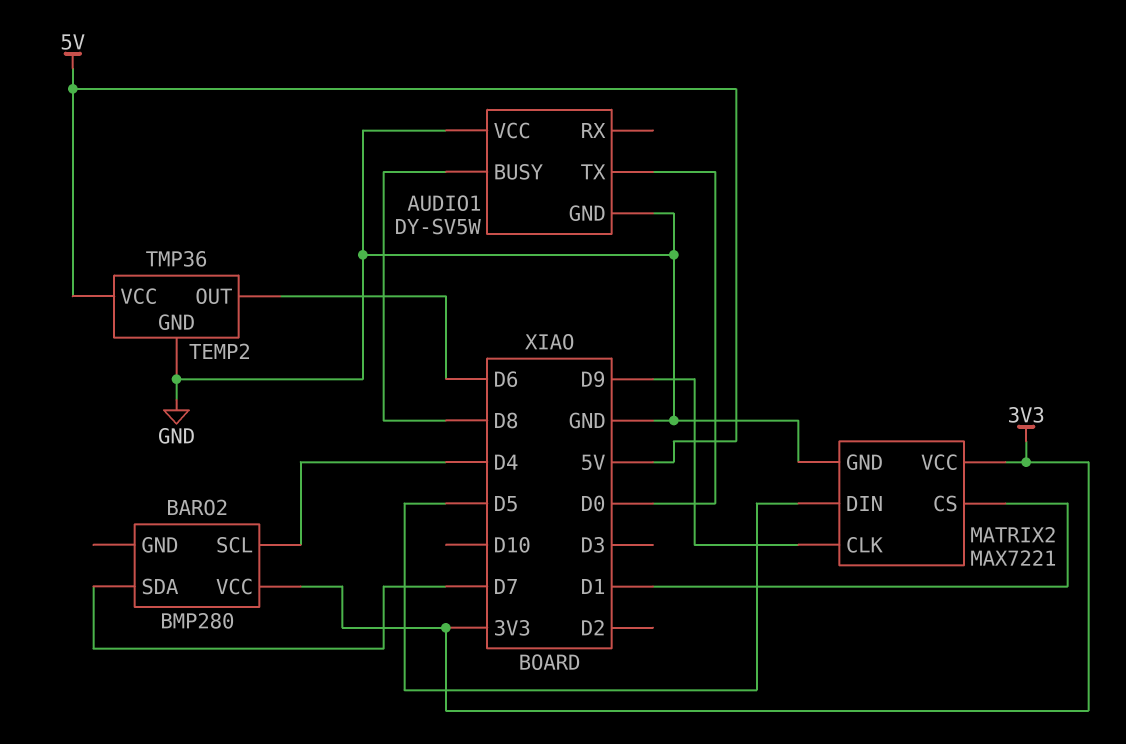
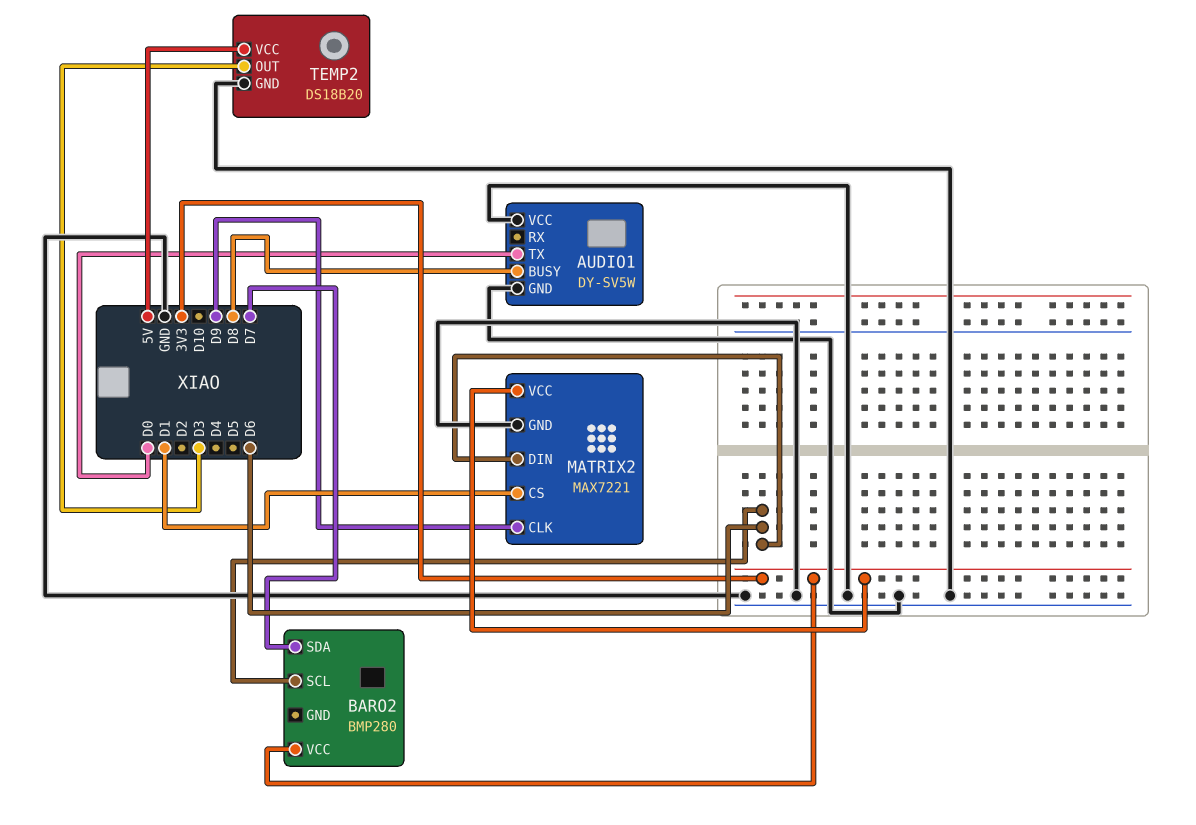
BARO2 pin SCL: D4 -> D6
MATRIX2 pin DIN: D5 -> D6
TEMP2: TMP36 -> DS18B20
TEMP2 pin OUT: D6 -> D3

